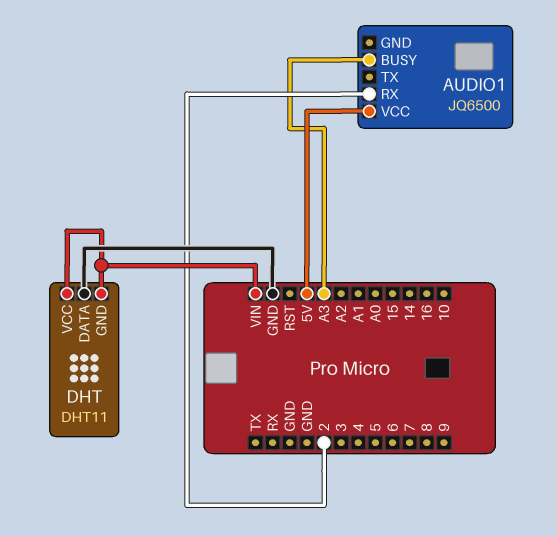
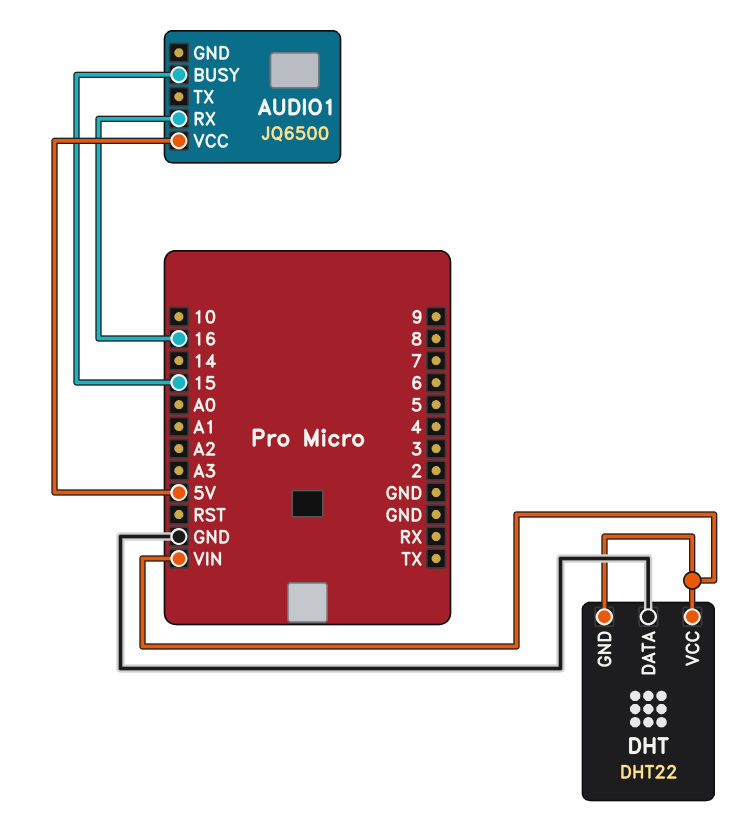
AUDIO1 pin BUSY: A3 -> 15
AUDIO1 pin RX: 2 -> 16
DHT: DHT11 -> DHT22

